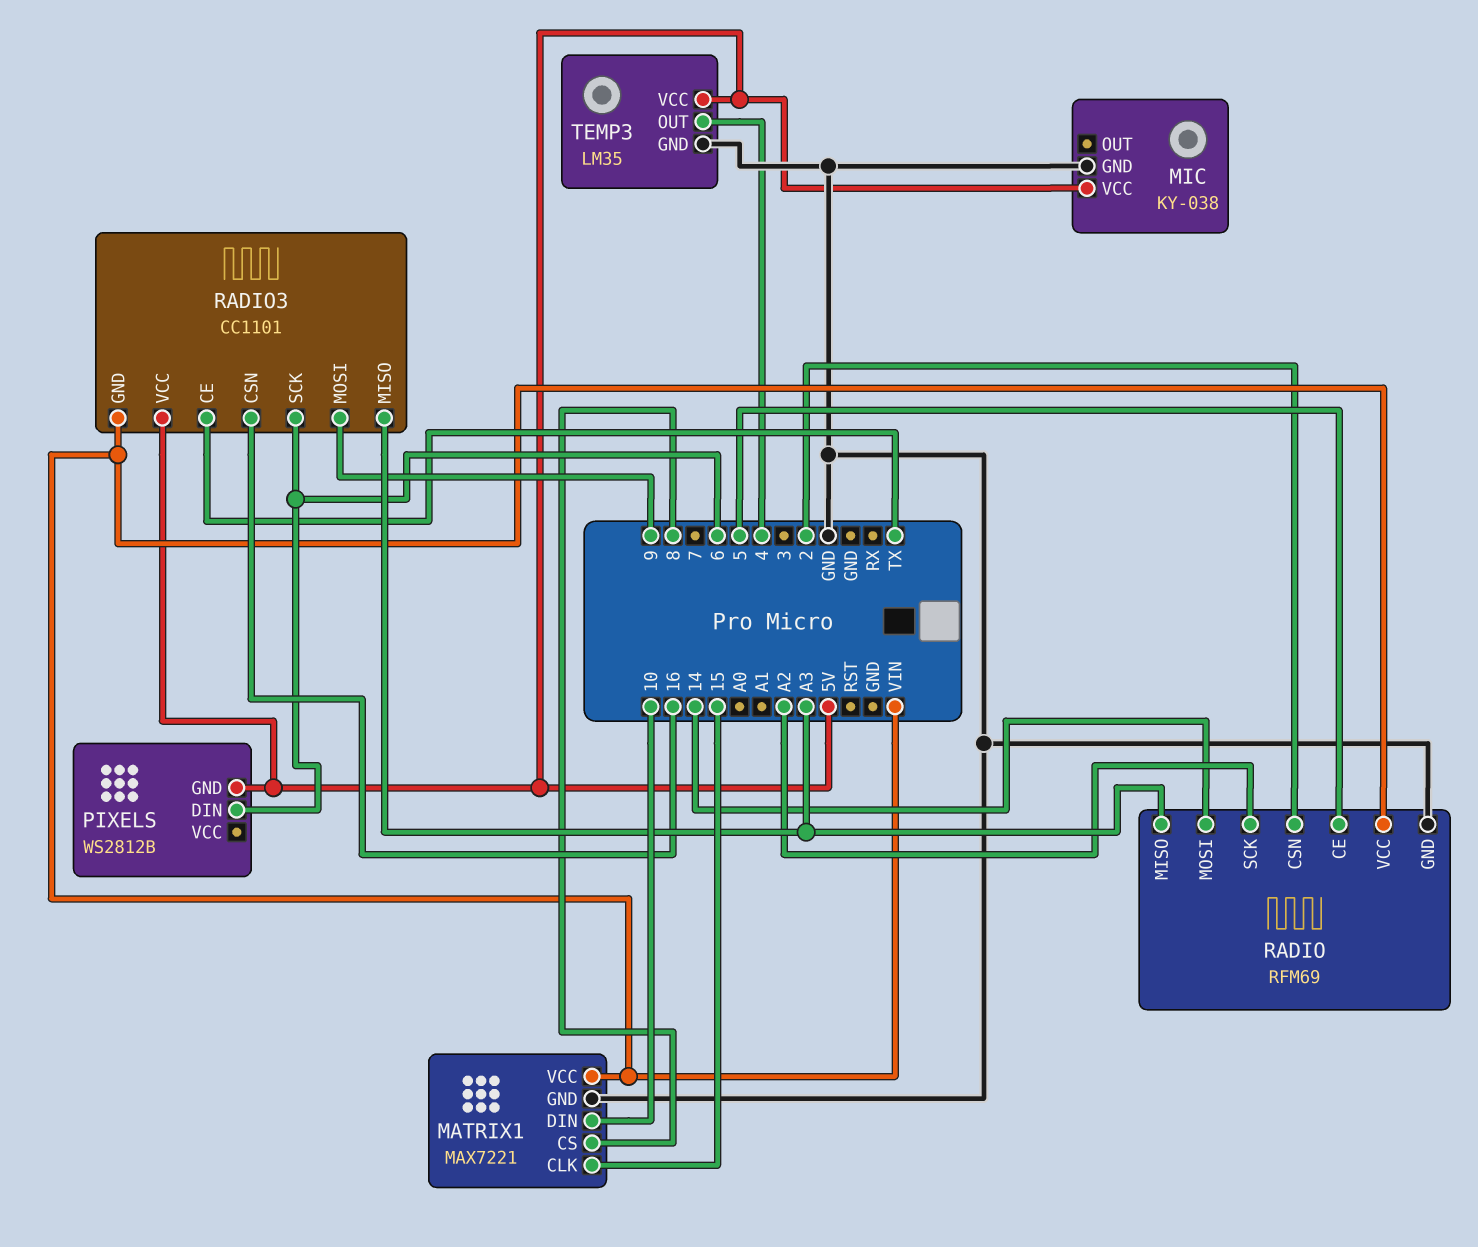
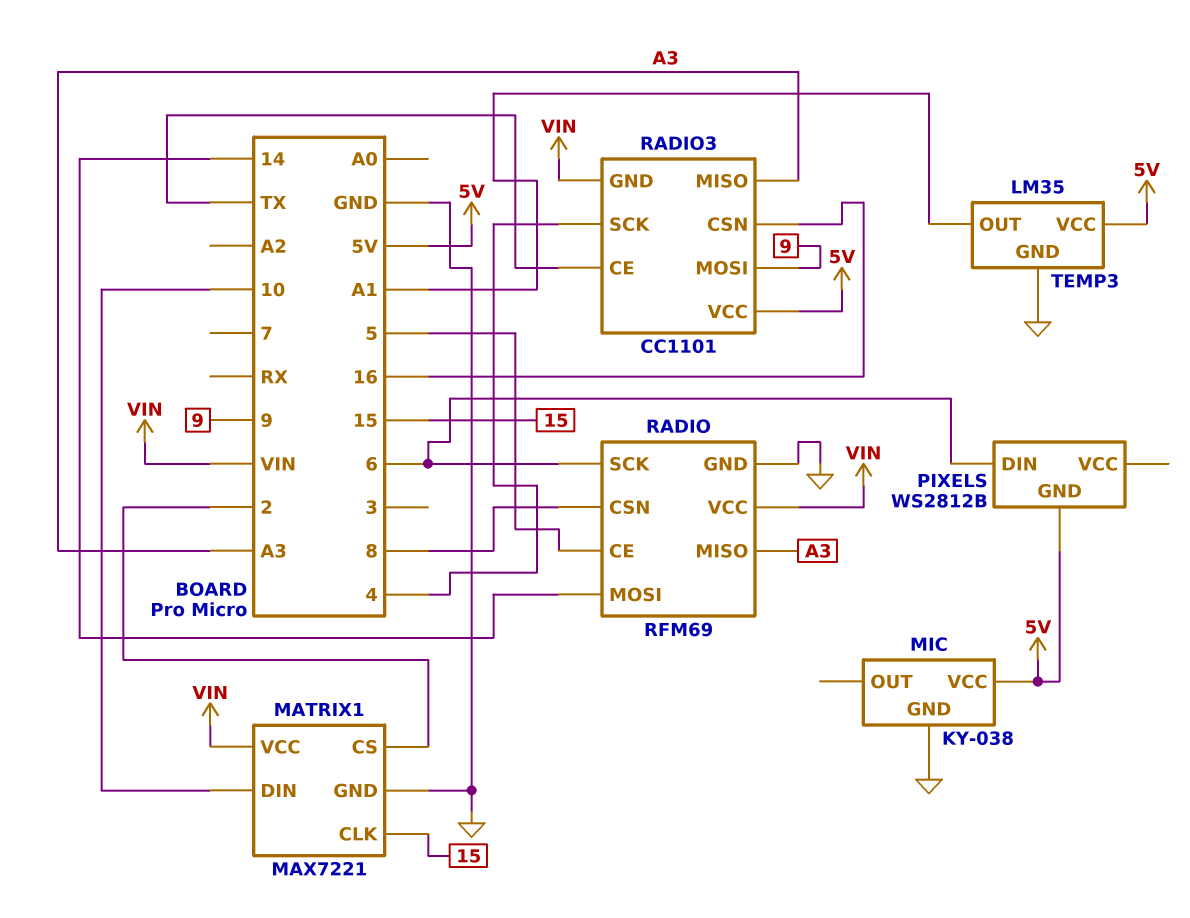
MATRIX1 pin CS: 8 -> 2
RADIO pin CSN: 2 -> 8
RADIO pin SCK: A2 -> 6
RADIO3 pin SCK: 6 -> 4
TEMP3 pin OUT: 4 -> A1

